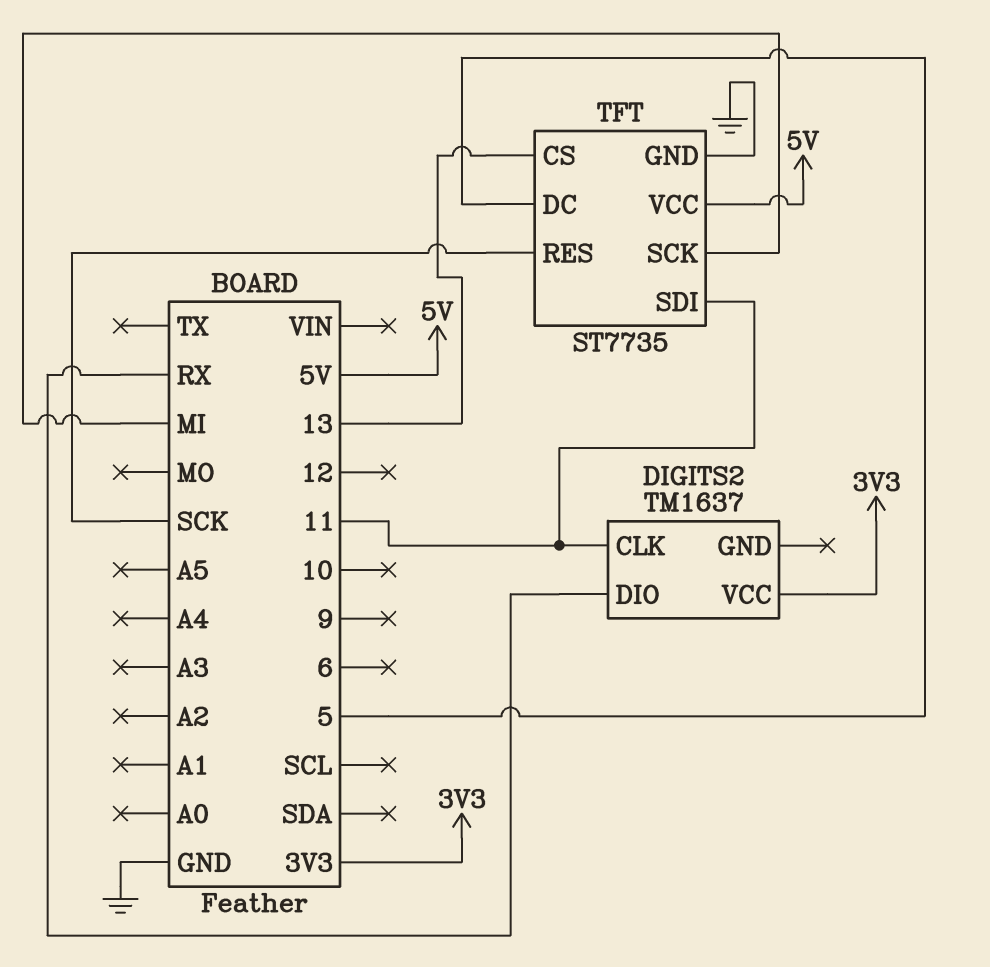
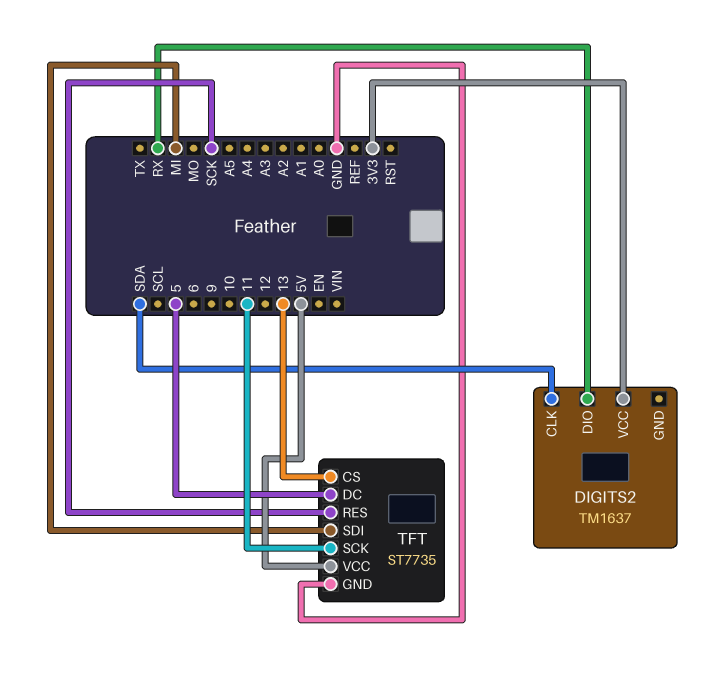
DIGITS2 pin CLK: 11 -> SDA
TFT pin SCK: MI -> 11
TFT pin SDI: 11 -> MI

